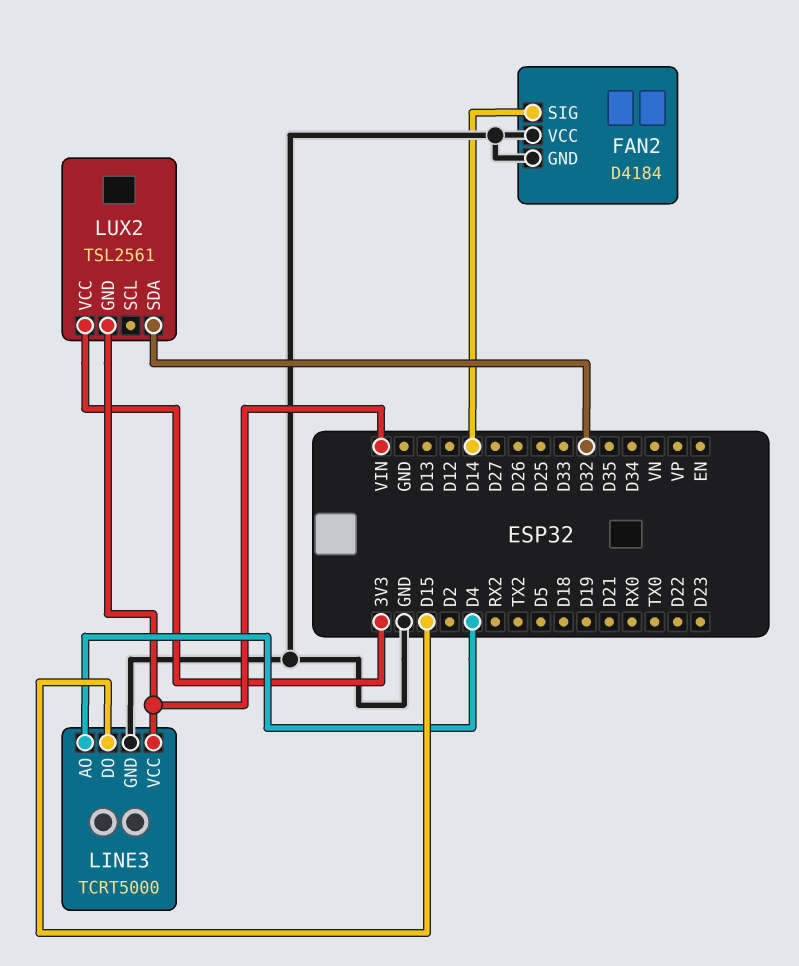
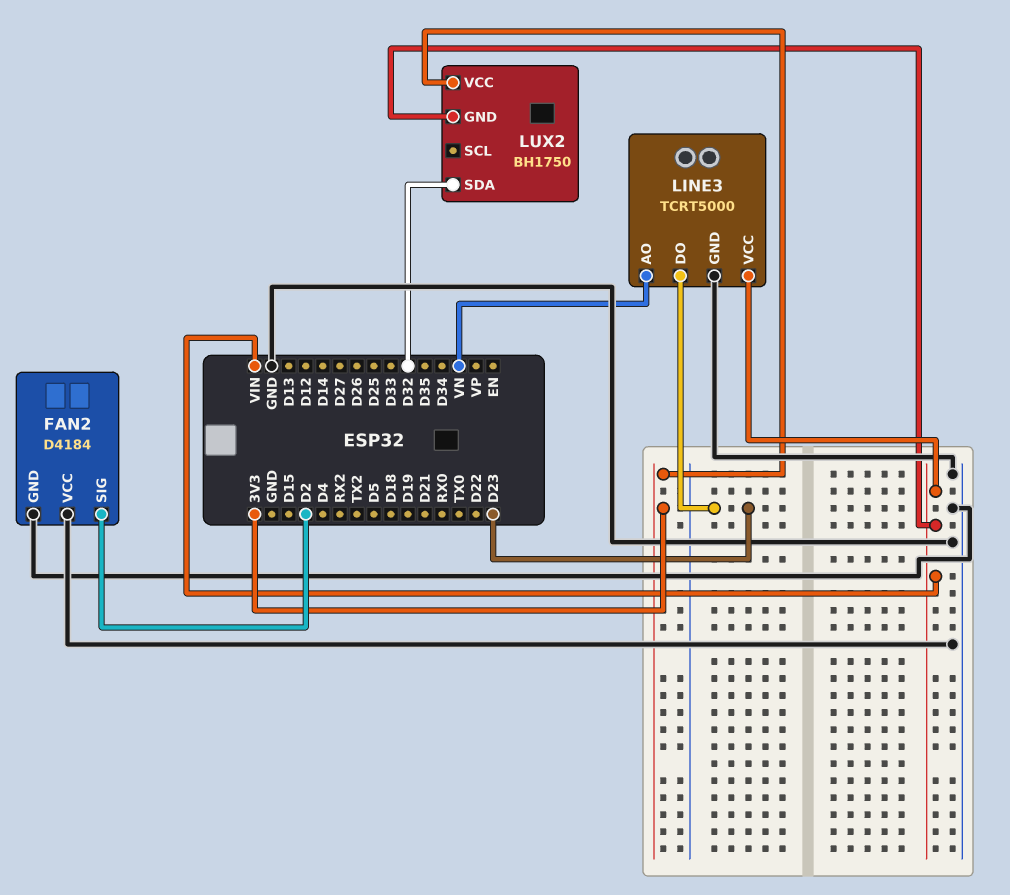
FAN2 pin SIG: D14 -> D2
LINE3 pin AO: D4 -> VN
LINE3 pin DO: D15 -> D23
LUX2: TSL2561 -> BH1750

